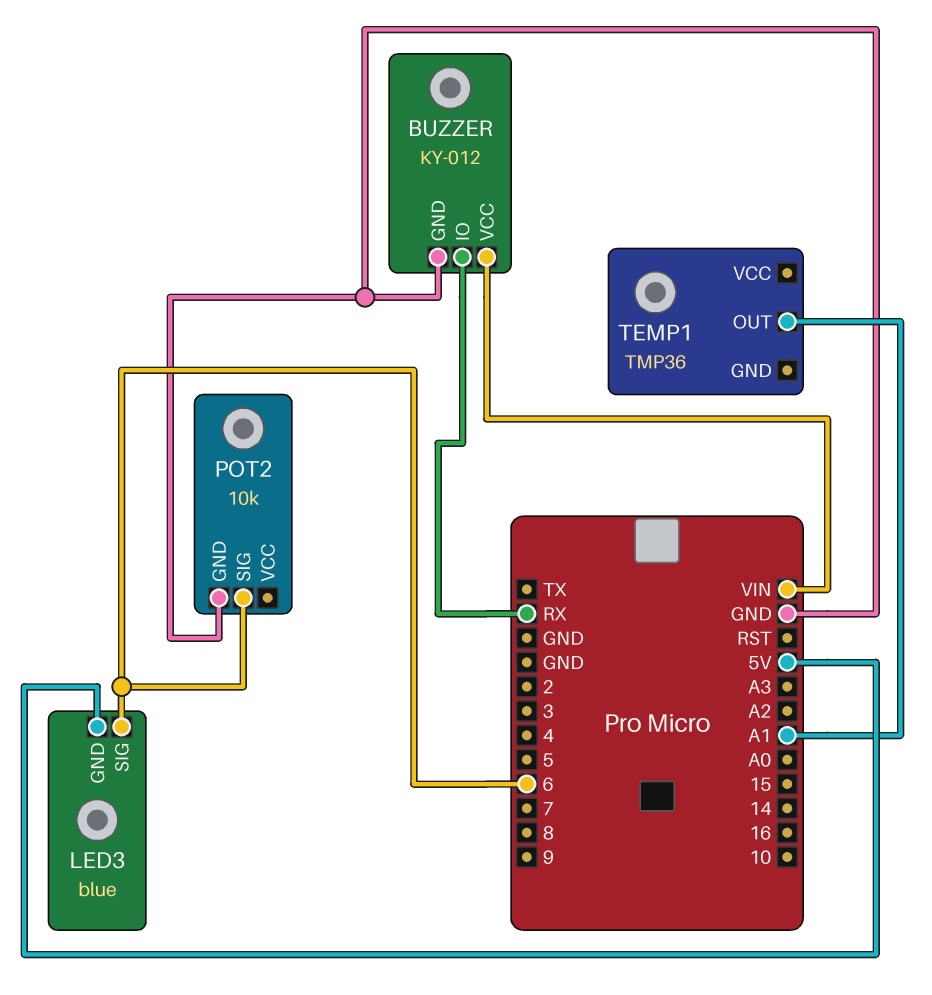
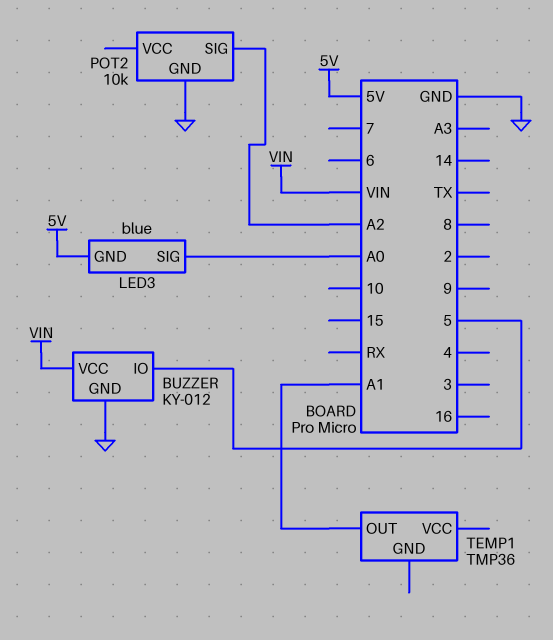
BUZZER pin IO: RX -> 5
LED3 pin SIG: 6 -> A0
POT2 pin SIG: 6 -> A2

